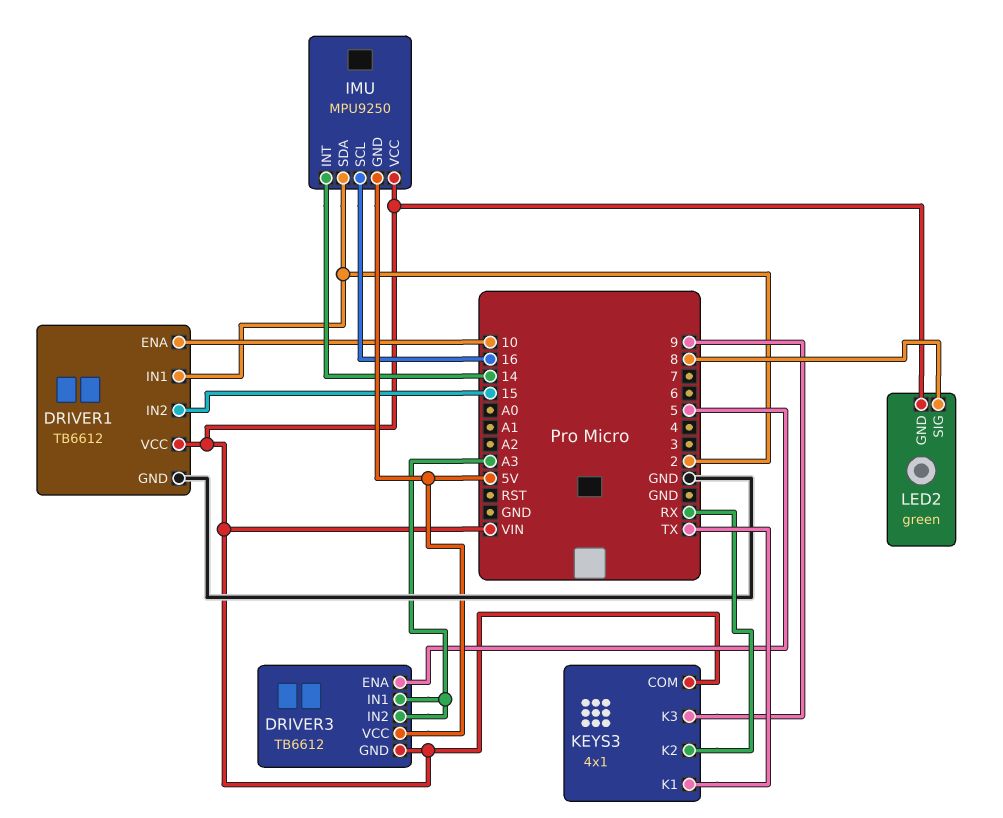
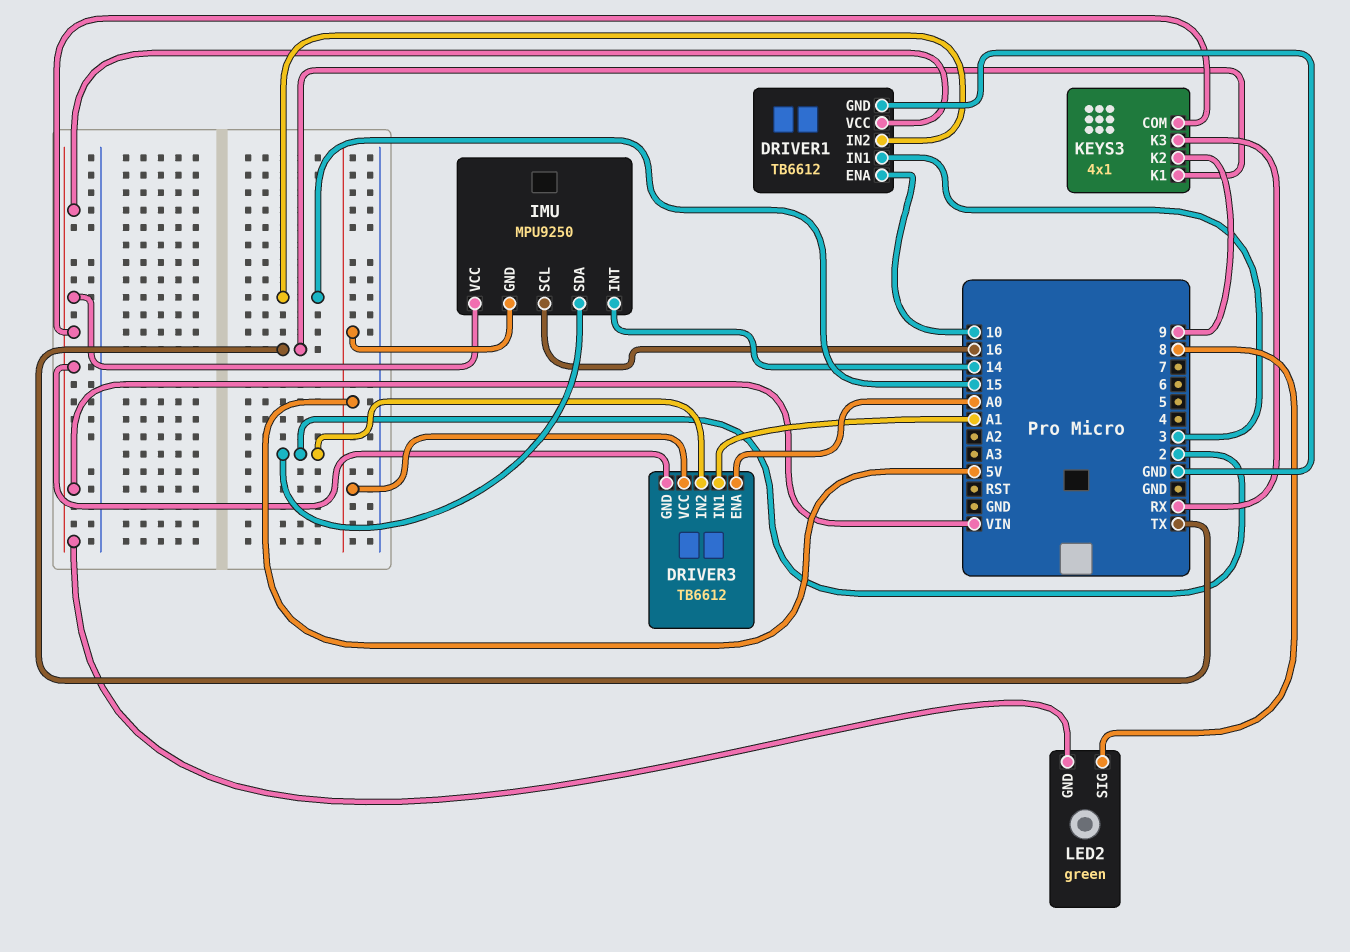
DRIVER1 pin IN1: 2 -> 3
DRIVER3 pin ENA: 5 -> A0
DRIVER3 pin IN1: A3 -> A1
DRIVER3 pin IN2: A3 -> 2
KEYS3 pin K2: RX -> 9
KEYS3 pin K3: 9 -> RX

